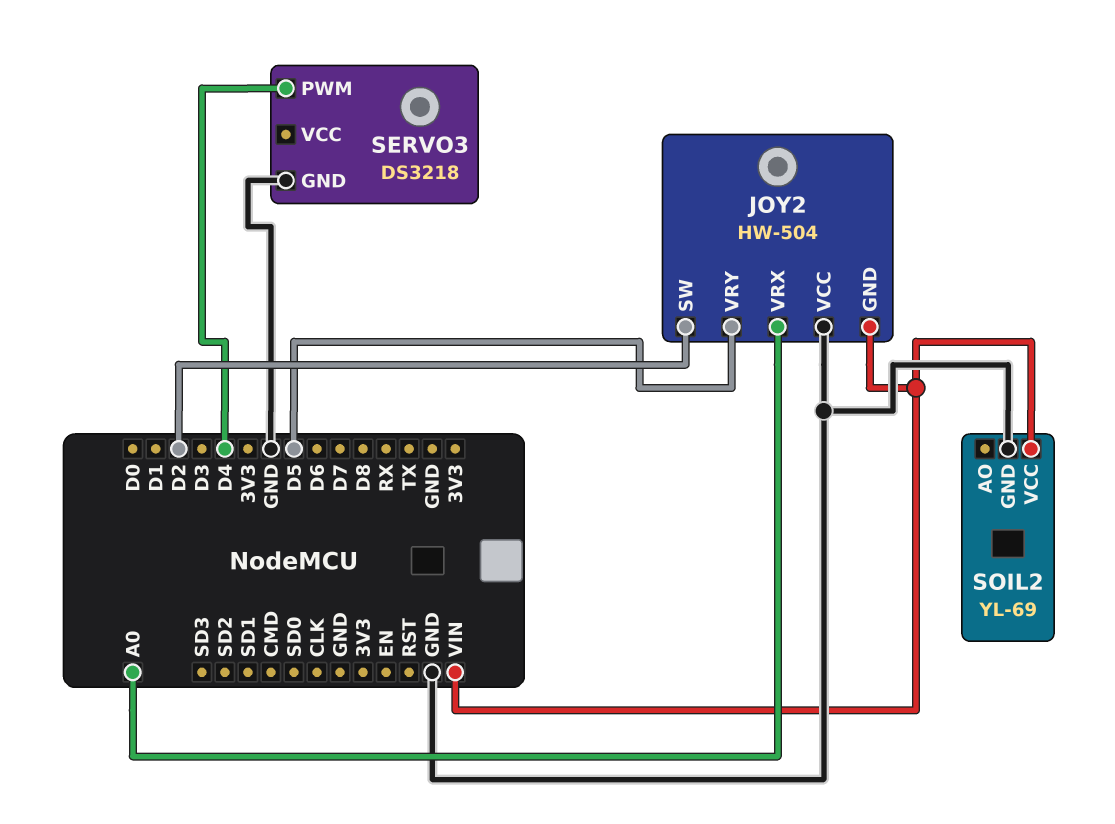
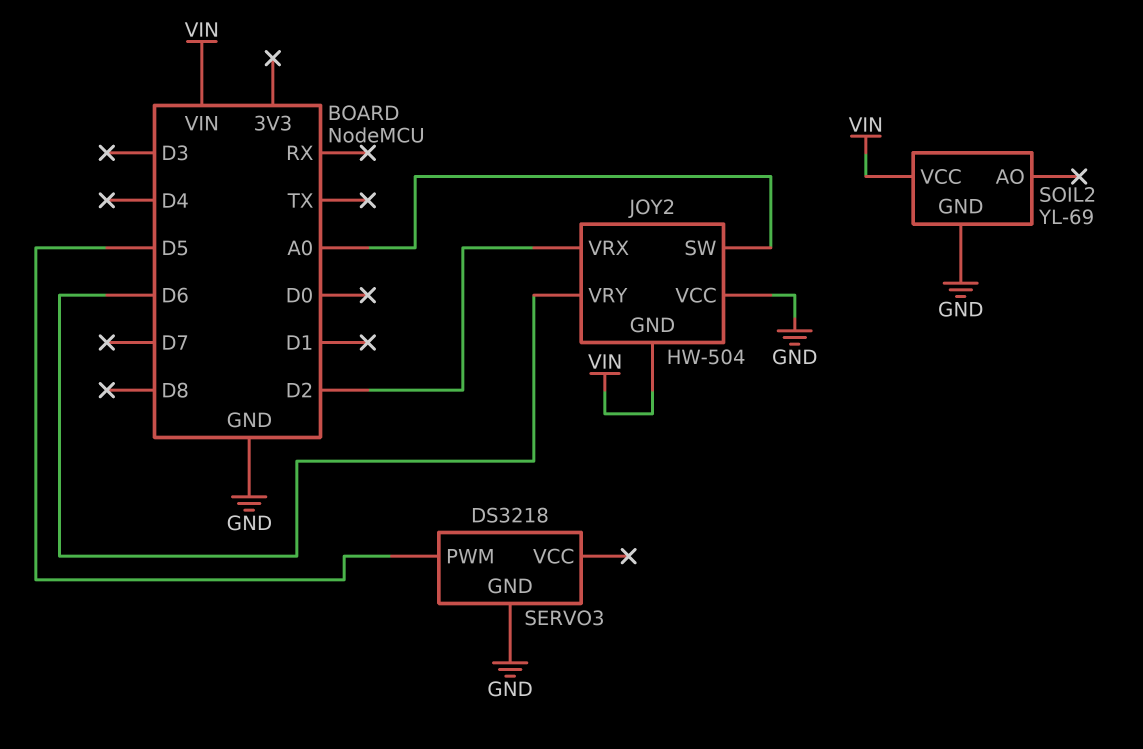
JOY2 pin SW: D2 -> A0
JOY2 pin VRX: A0 -> D2
JOY2 pin VRY: D5 -> D6
SERVO3 pin PWM: D4 -> D5

